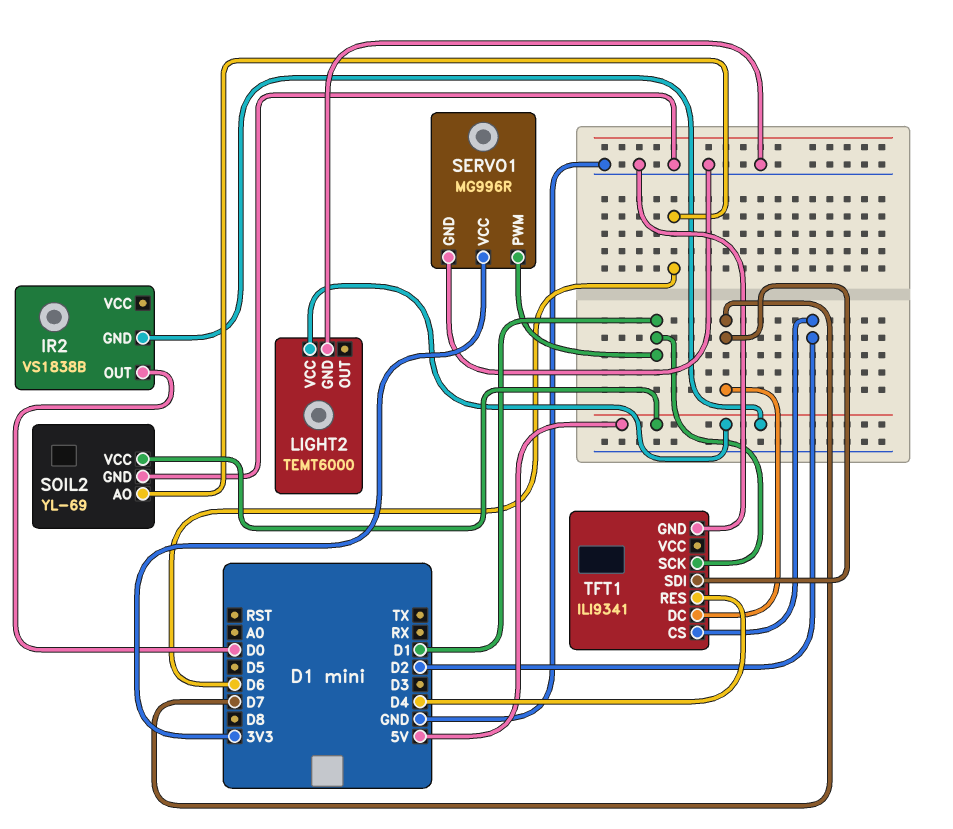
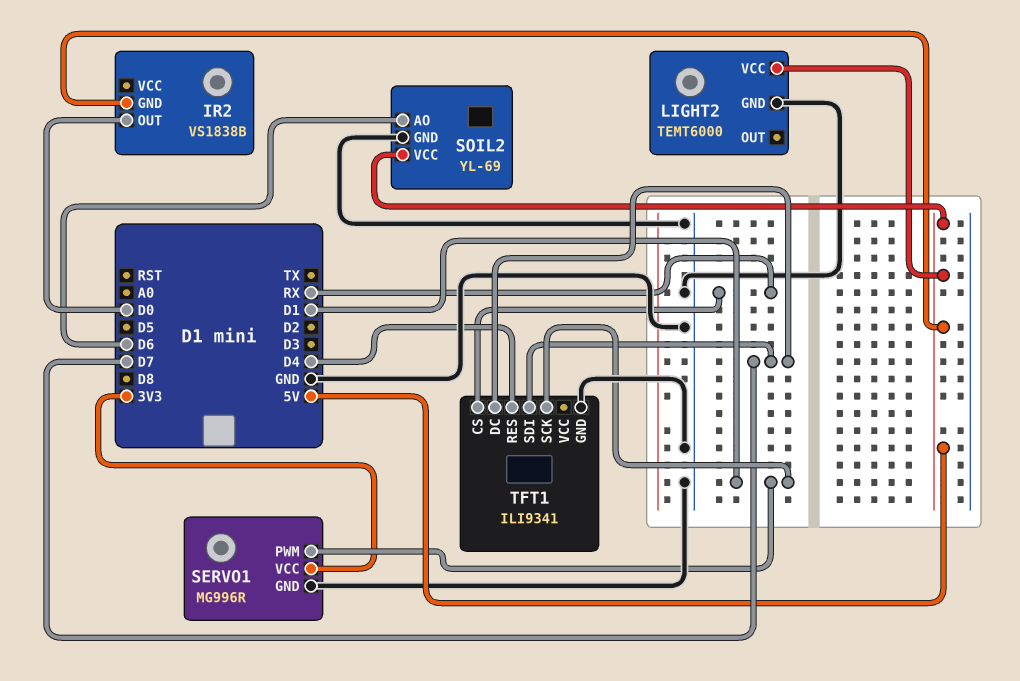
TFT1 pin CS: D2 -> RX

